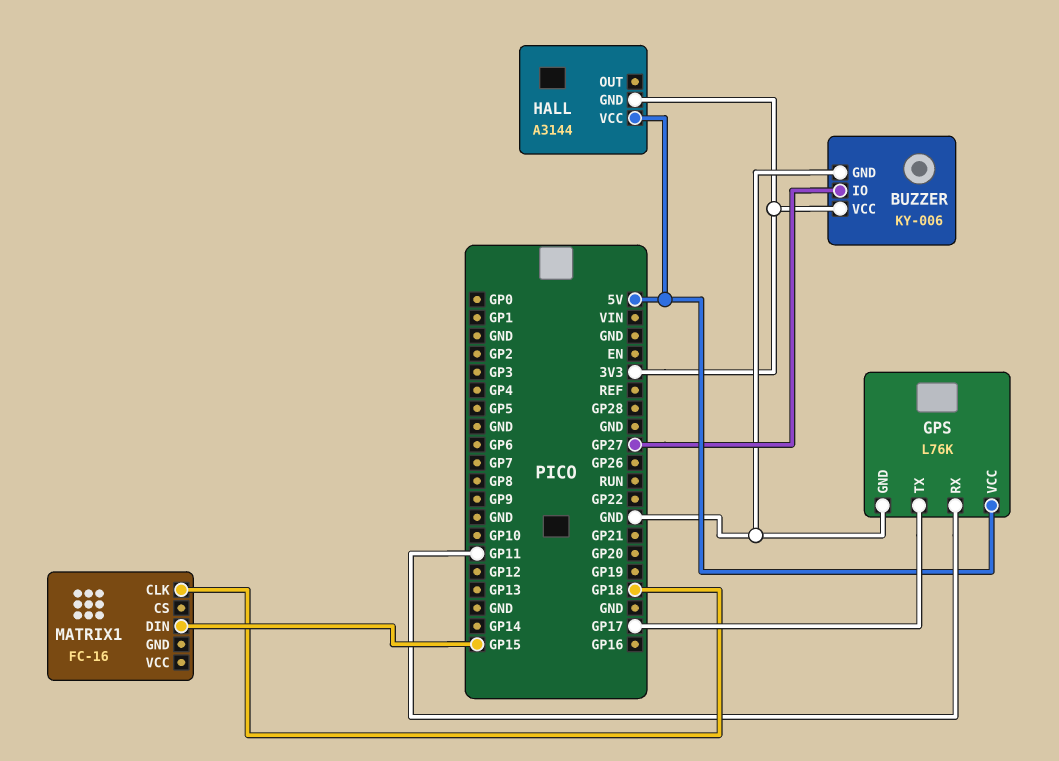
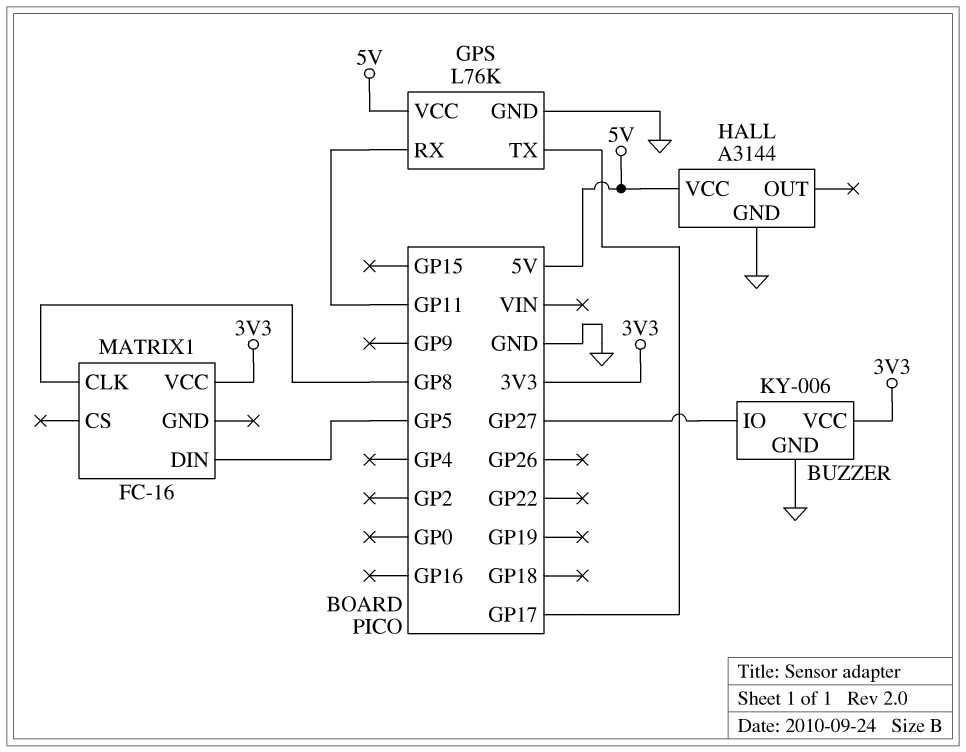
HALL pin GND: 3V3 -> GND
MATRIX1 pin CLK: GP18 -> GP8
MATRIX1 pin DIN: GP15 -> GP5
MATRIX1 pin VCC: none -> 3V3

